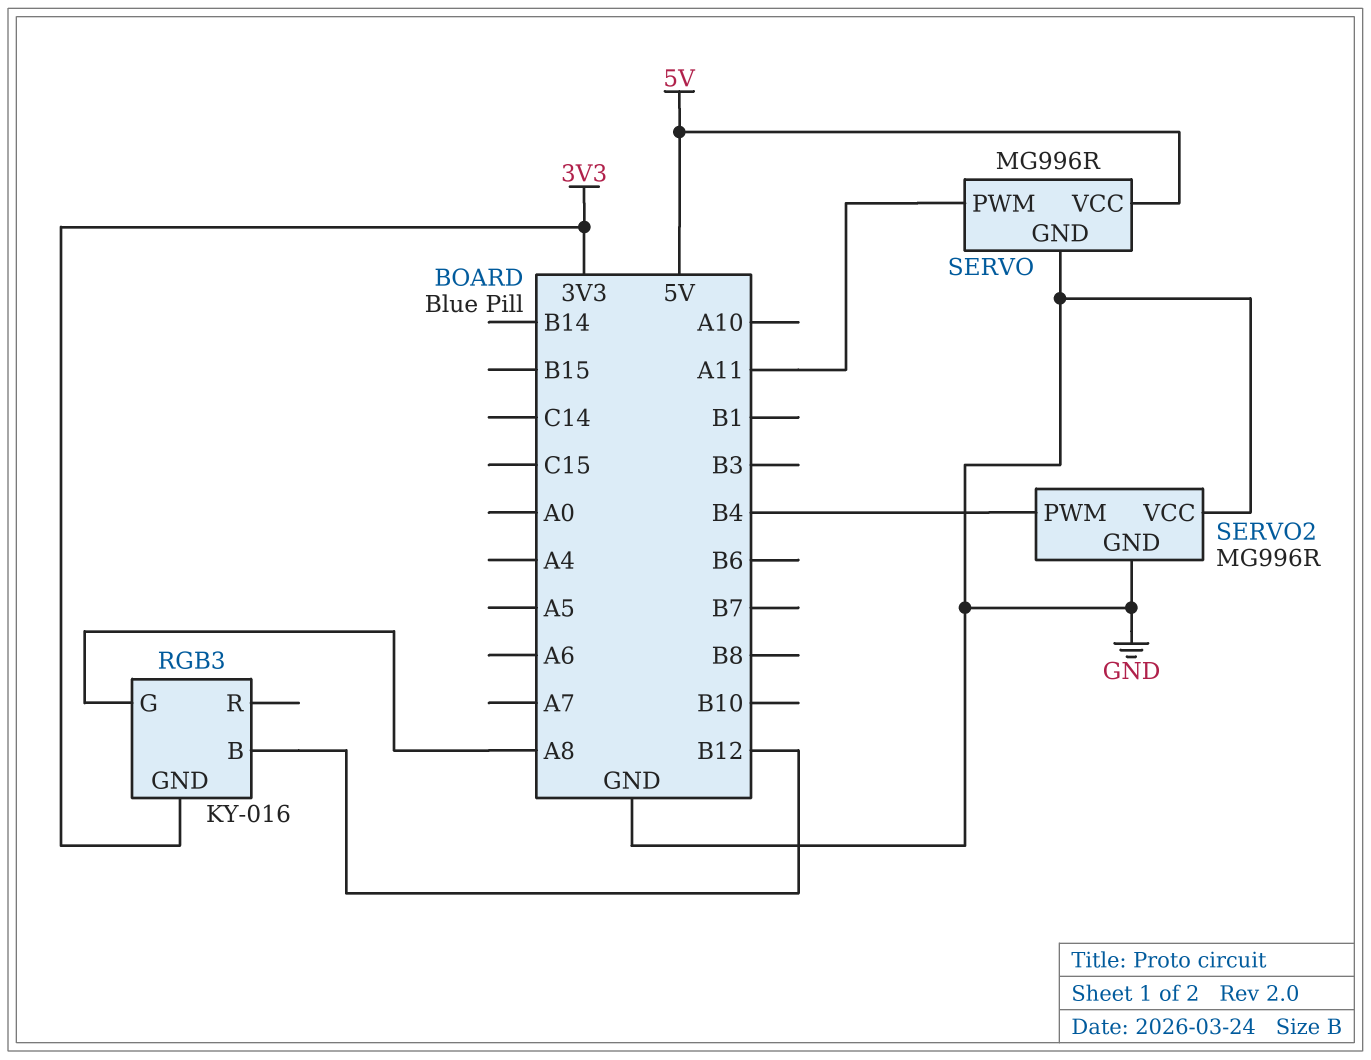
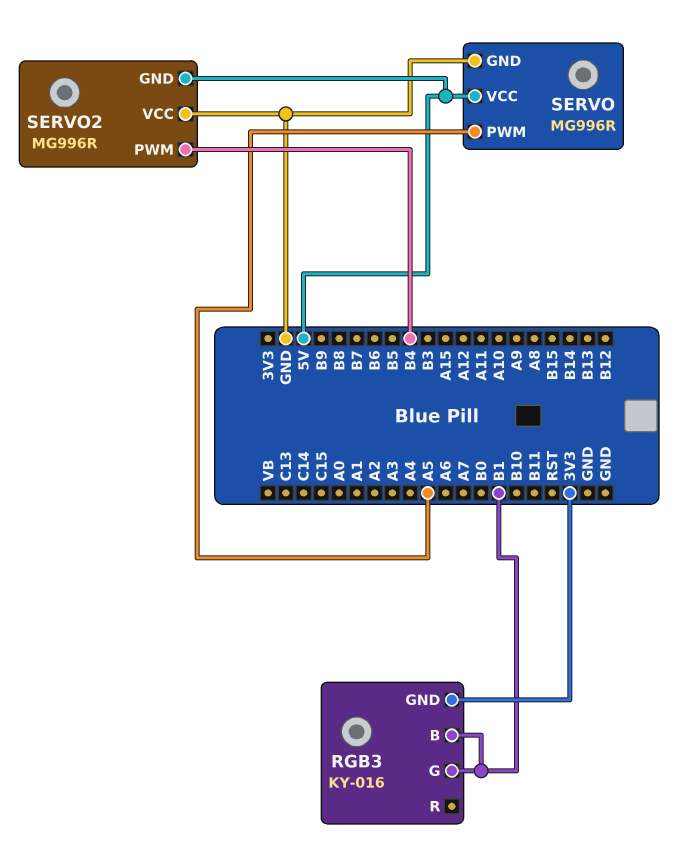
RGB3 pin B: B12 -> B1
RGB3 pin G: A8 -> B1
SERVO pin PWM: A11 -> A5
SERVO2 pin GND: GND -> 5V

